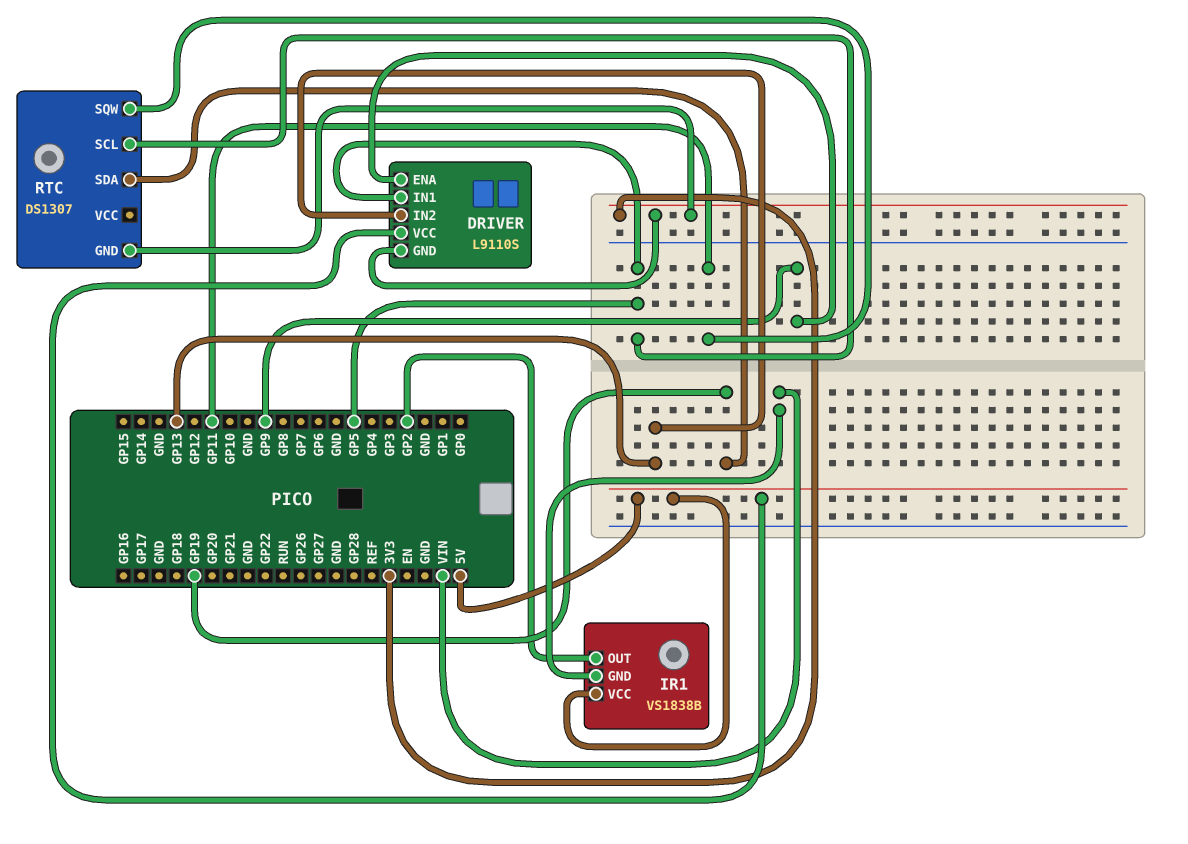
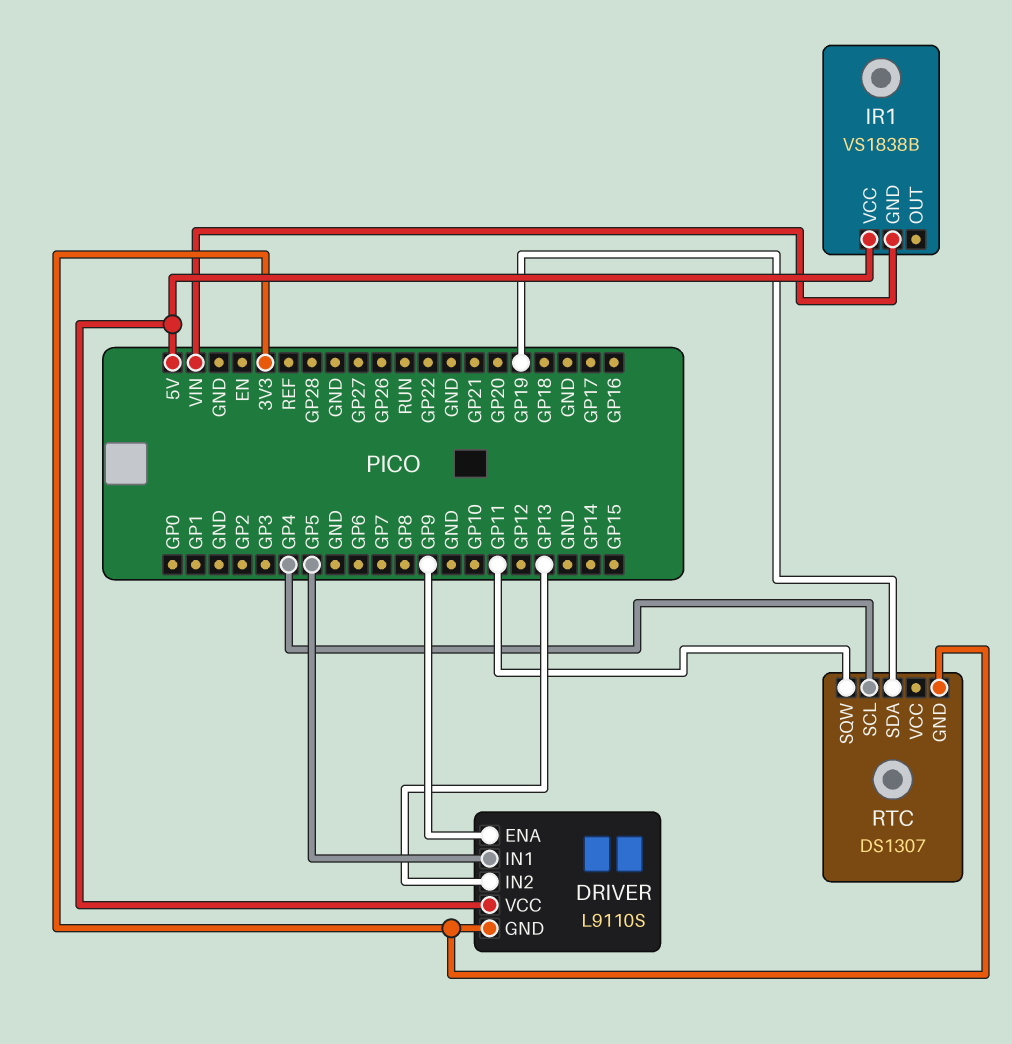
IR1 pin OUT: GP2 -> none
RTC pin SCL: GP5 -> GP4

